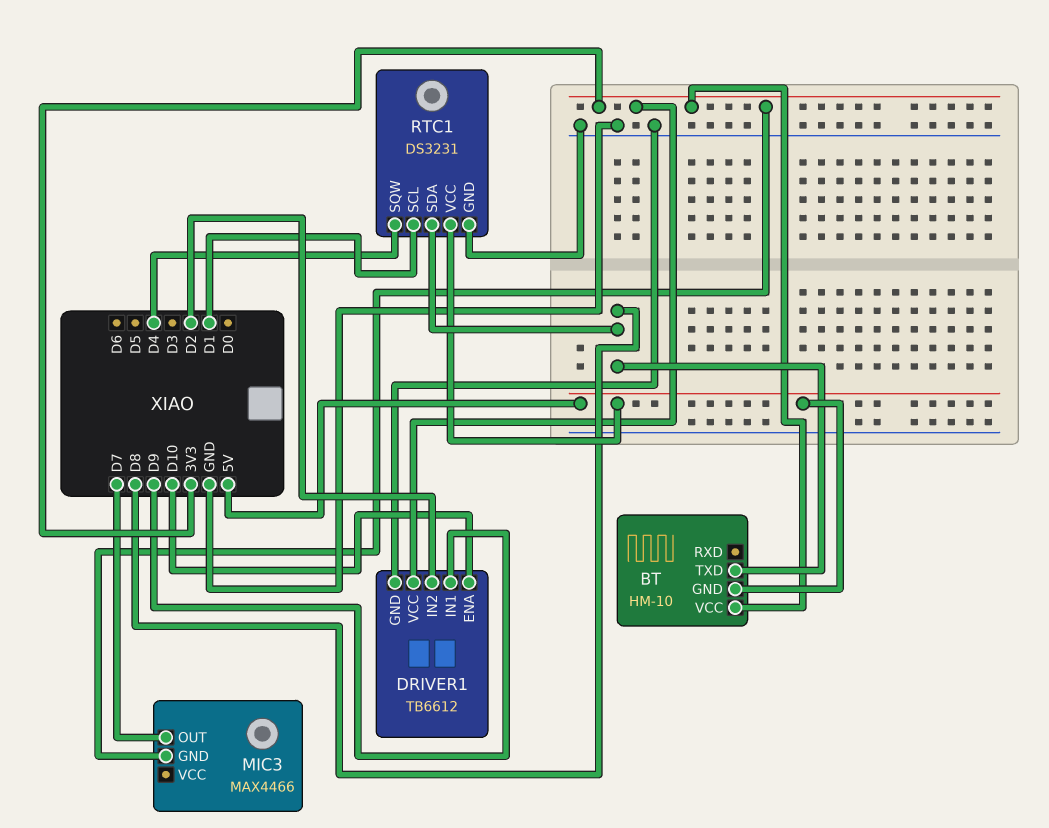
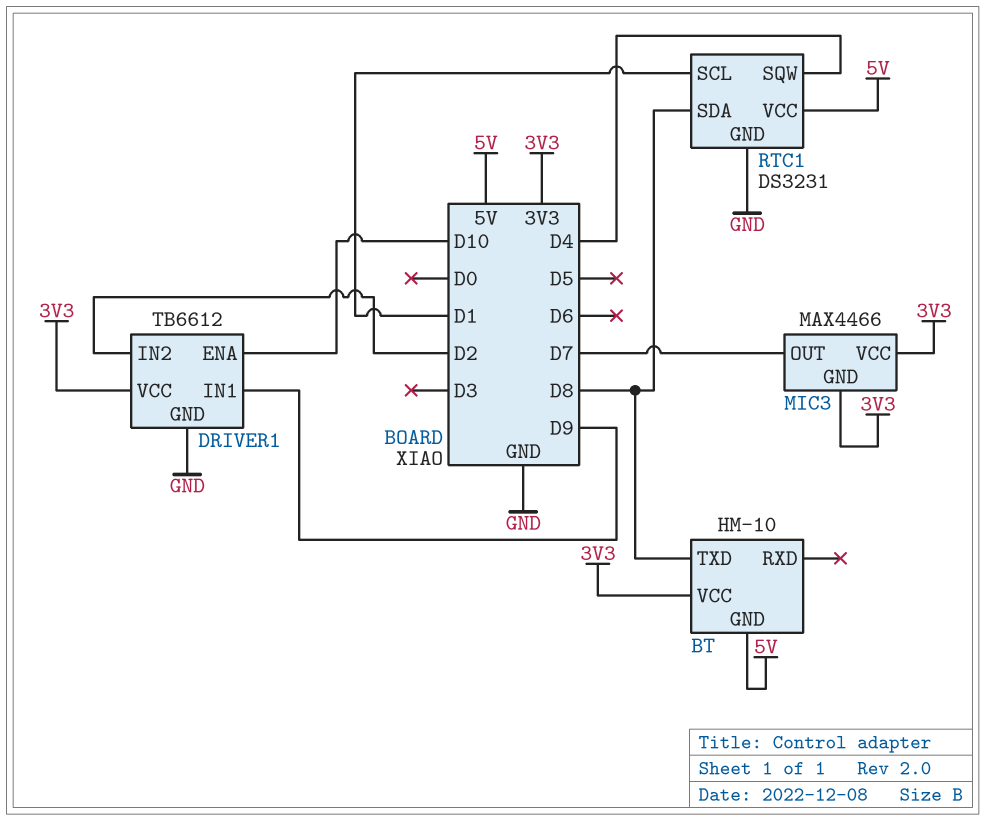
MIC3 pin VCC: none -> 3V3

